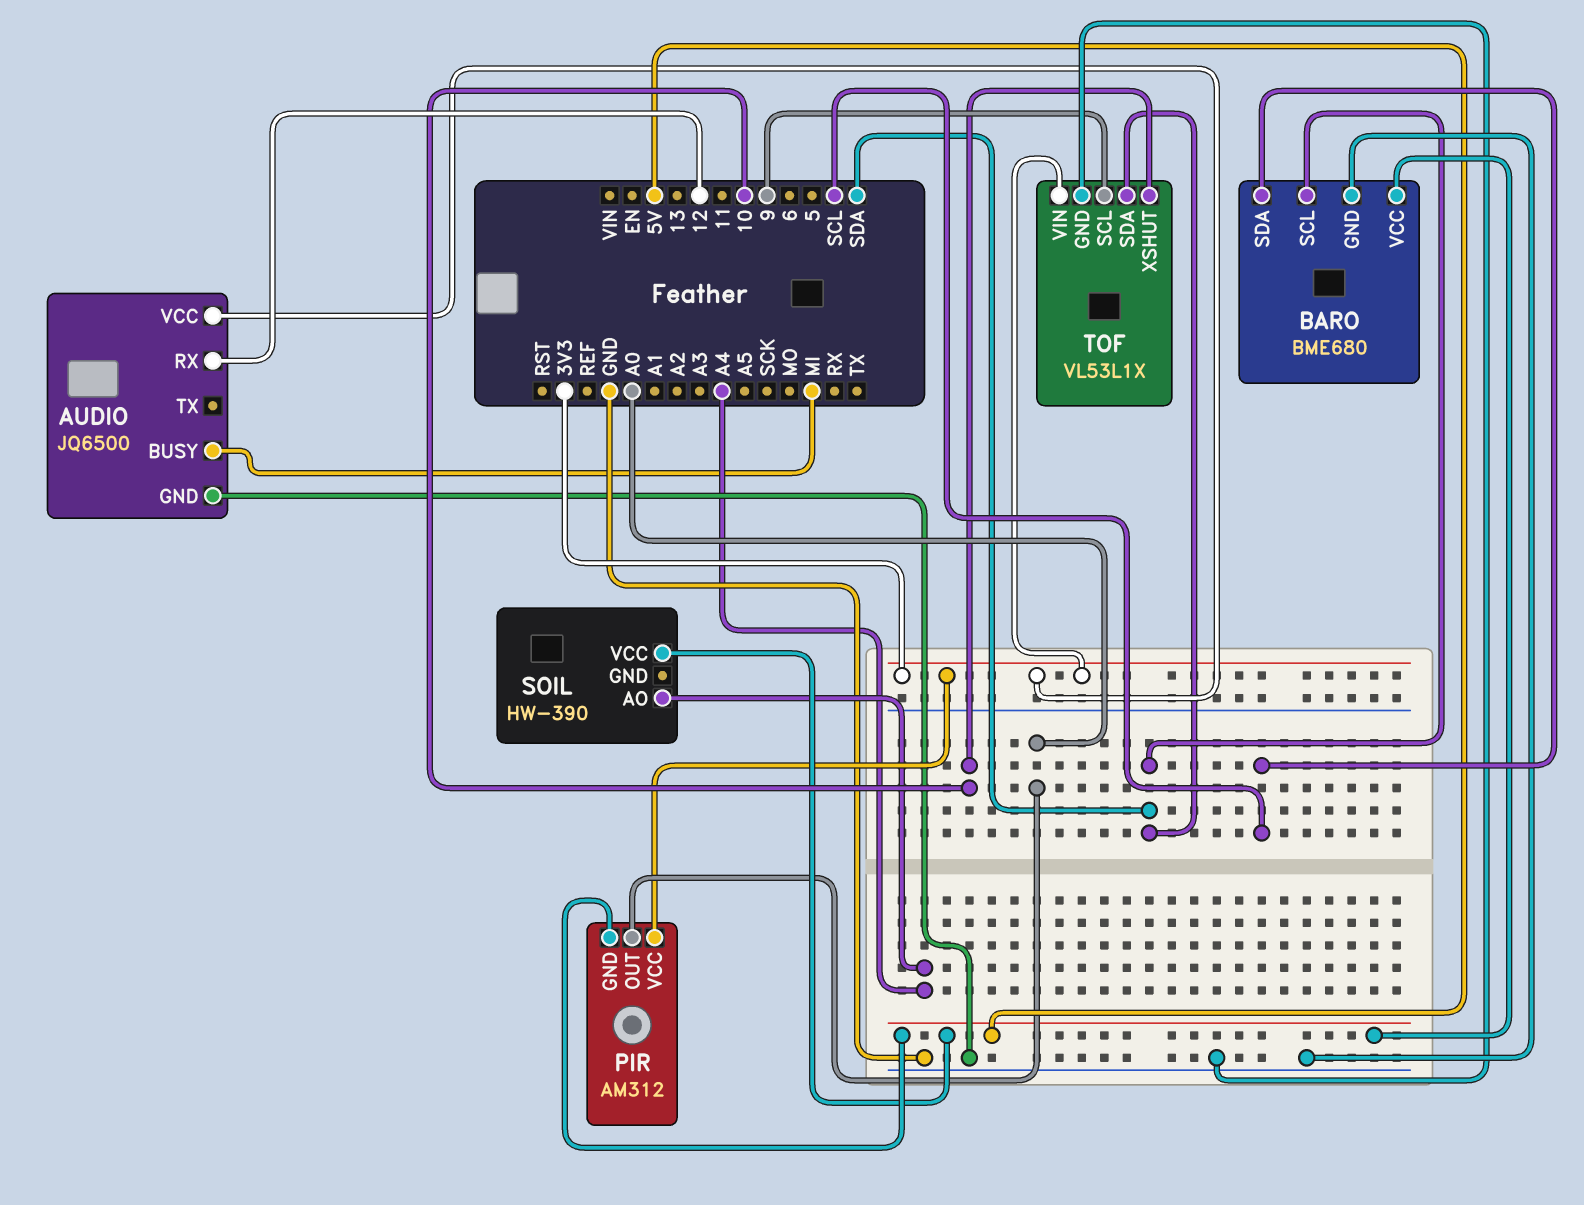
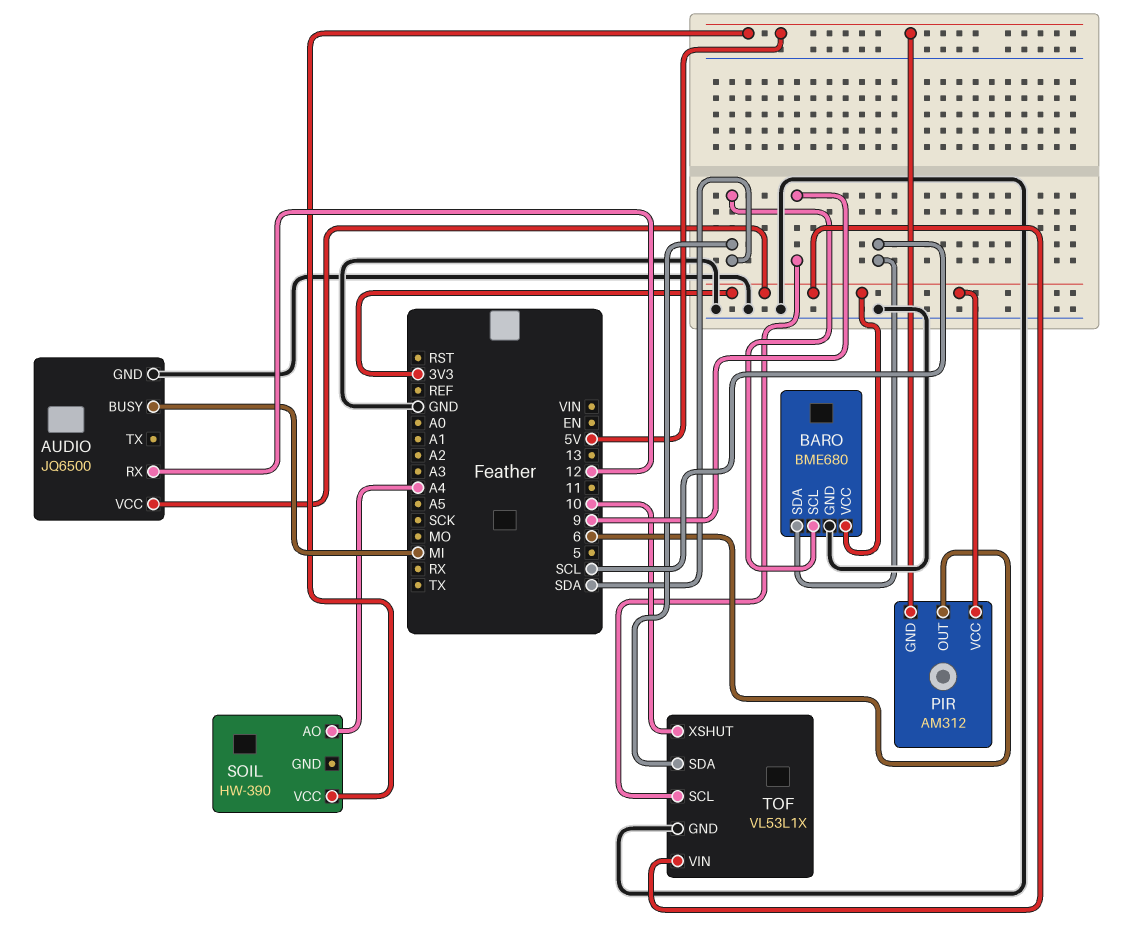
BARO pin VCC: 5V -> 3V3
PIR pin OUT: A0 -> 6

